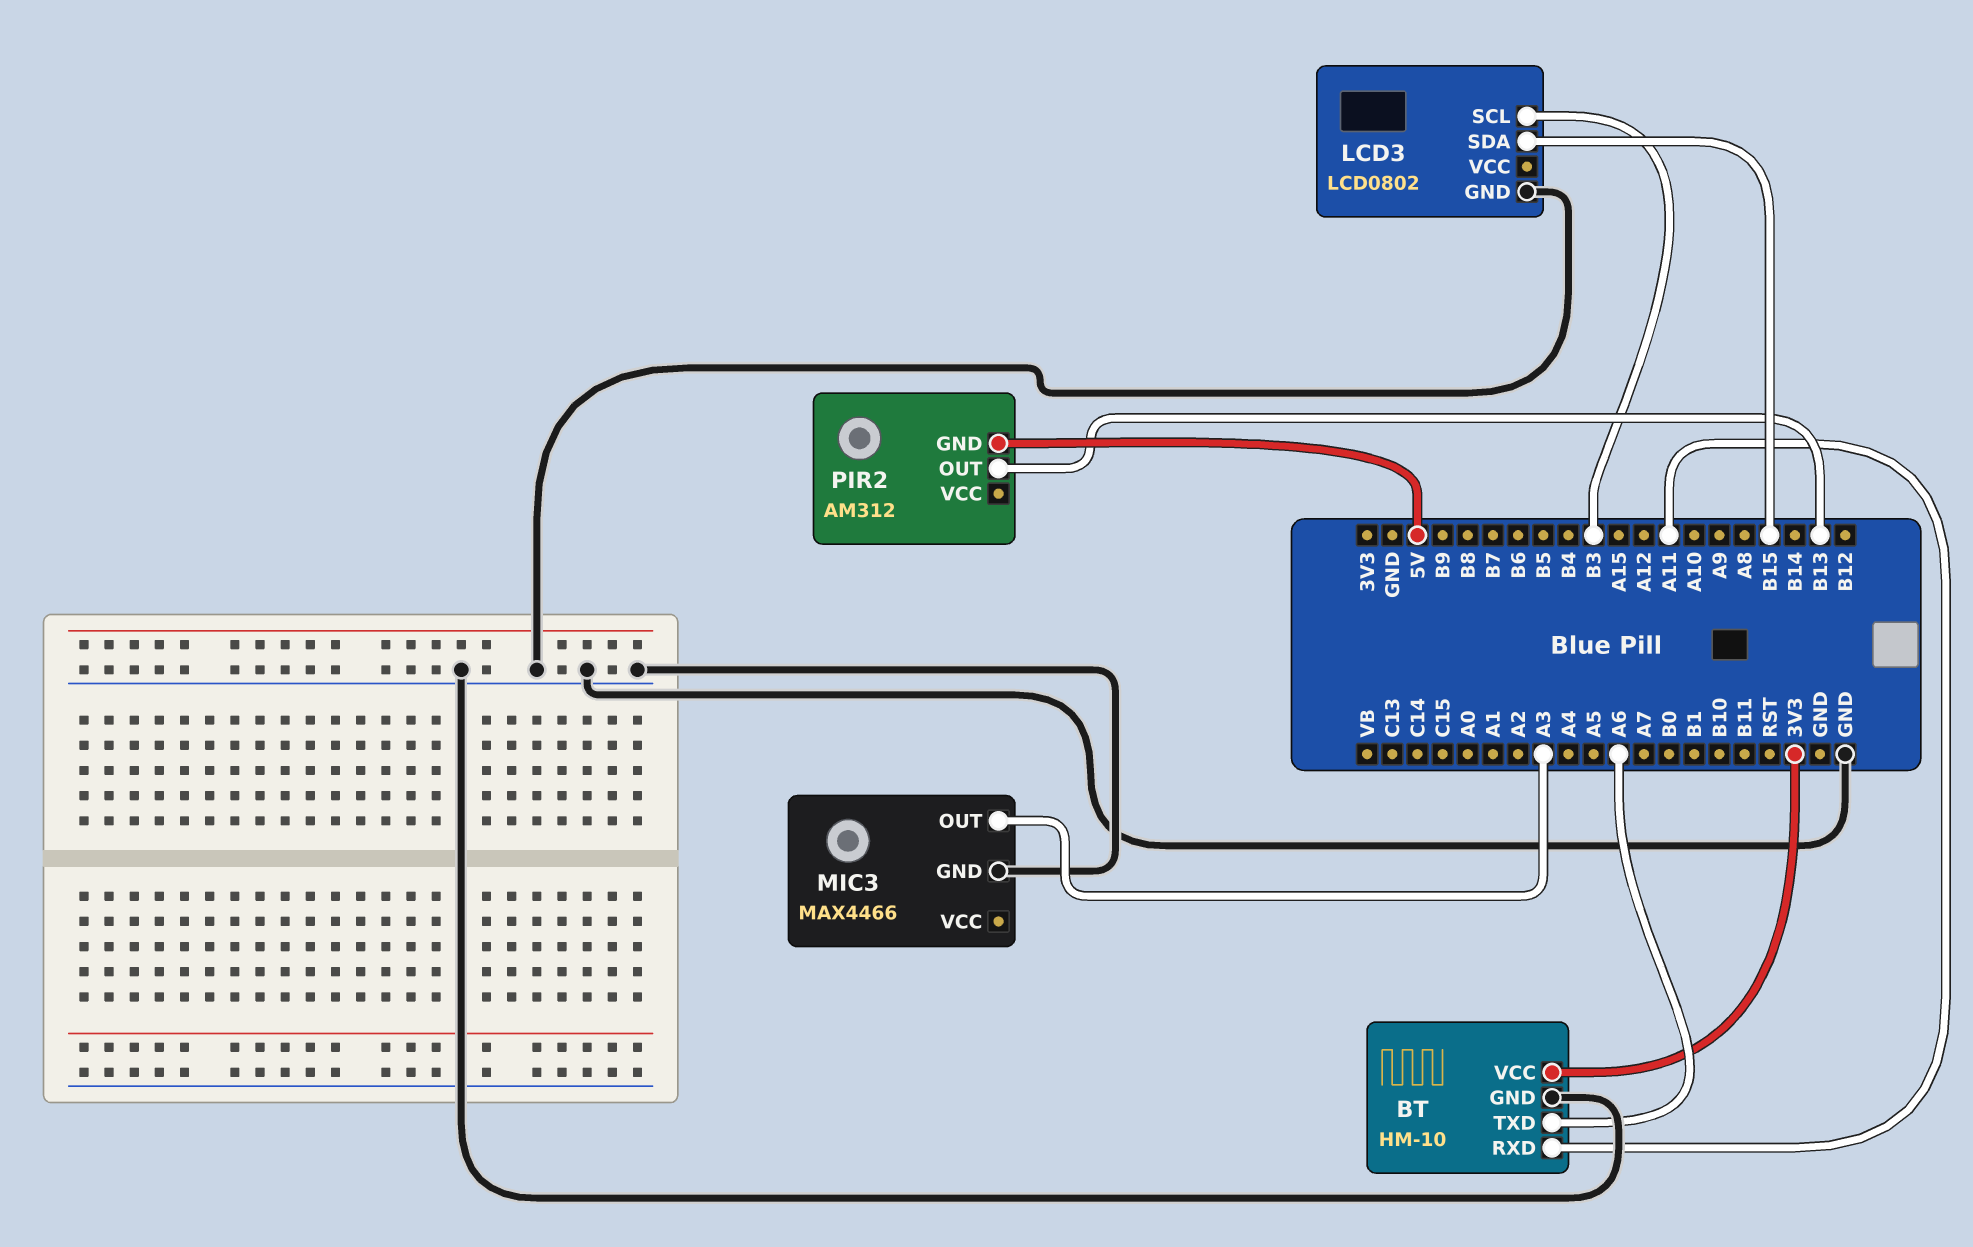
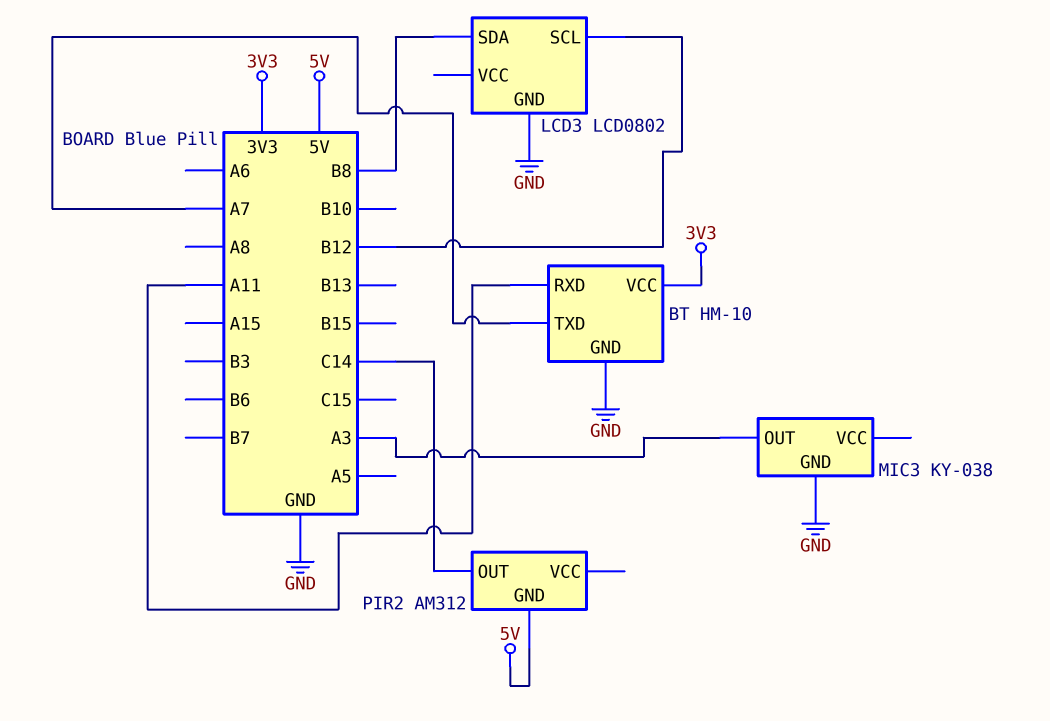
BT pin TXD: A6 -> A7
LCD3 pin SCL: B3 -> B12
LCD3 pin SDA: B15 -> B8
MIC3: MAX4466 -> KY-038
PIR2 pin OUT: B13 -> C14

